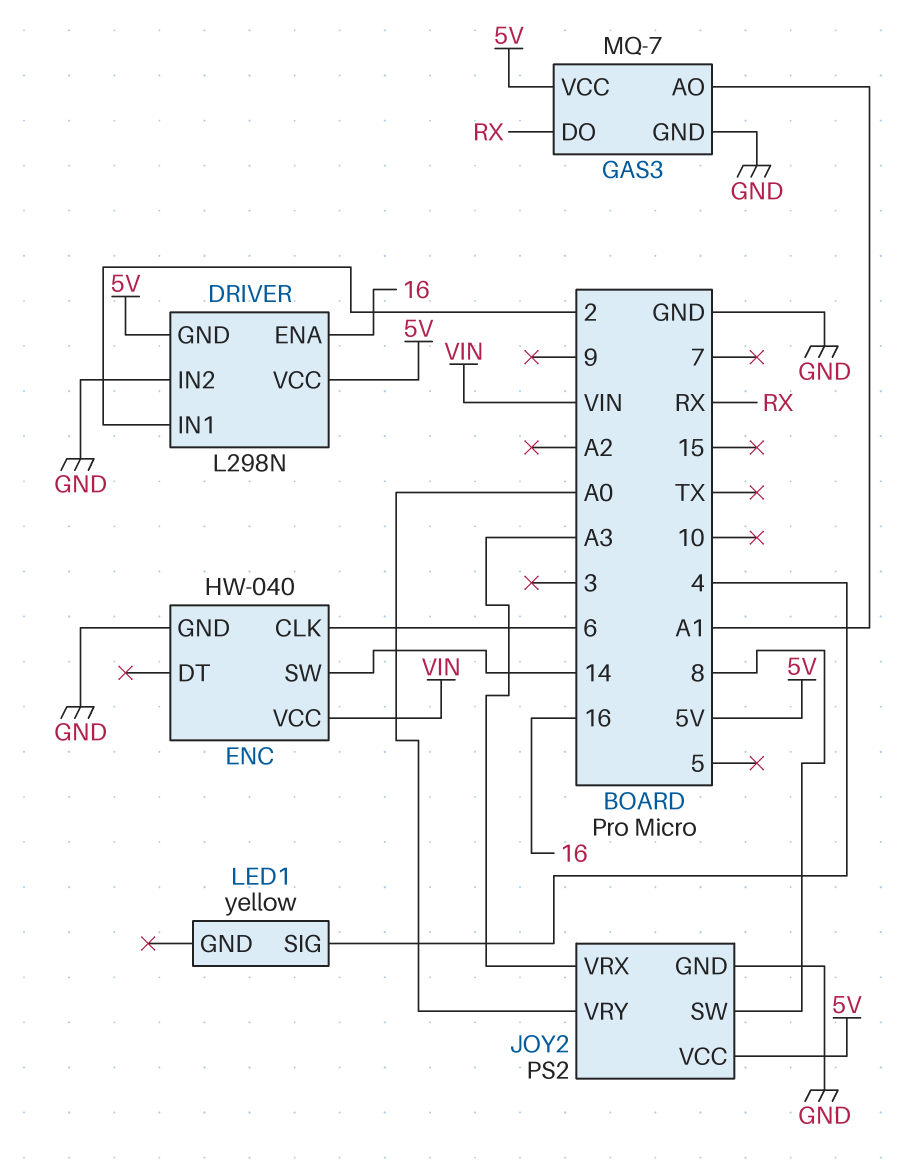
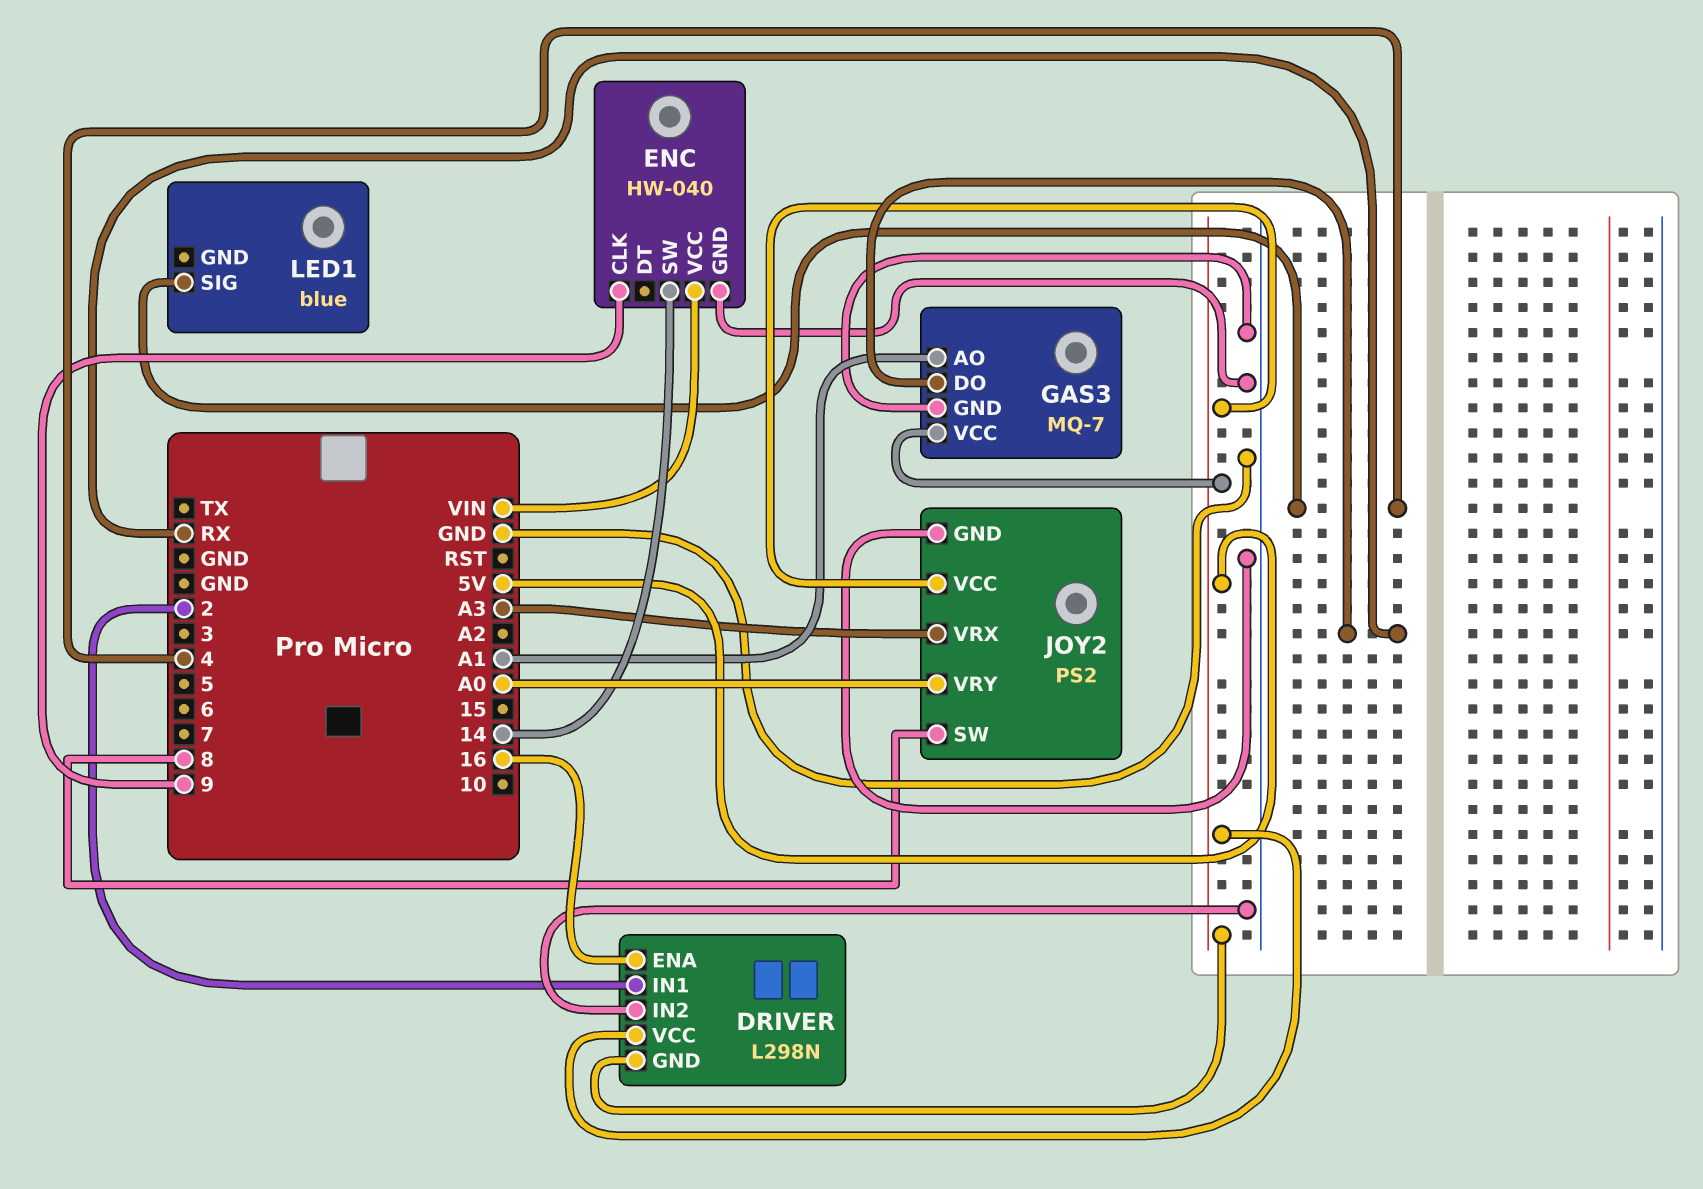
ENC pin CLK: 6 -> 9
LED1: yellow -> blue

